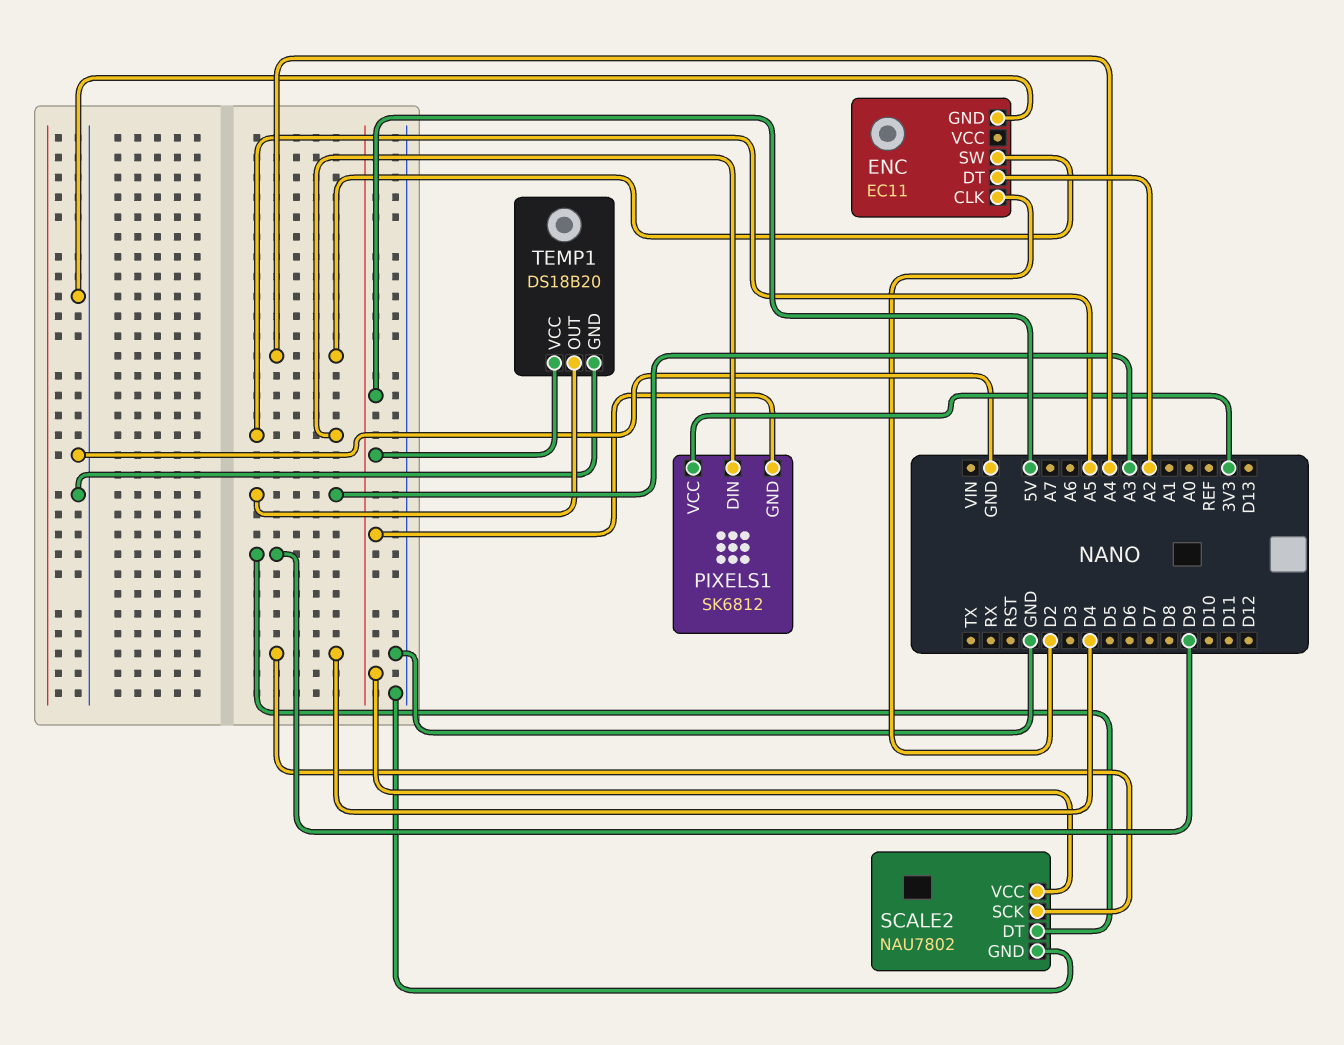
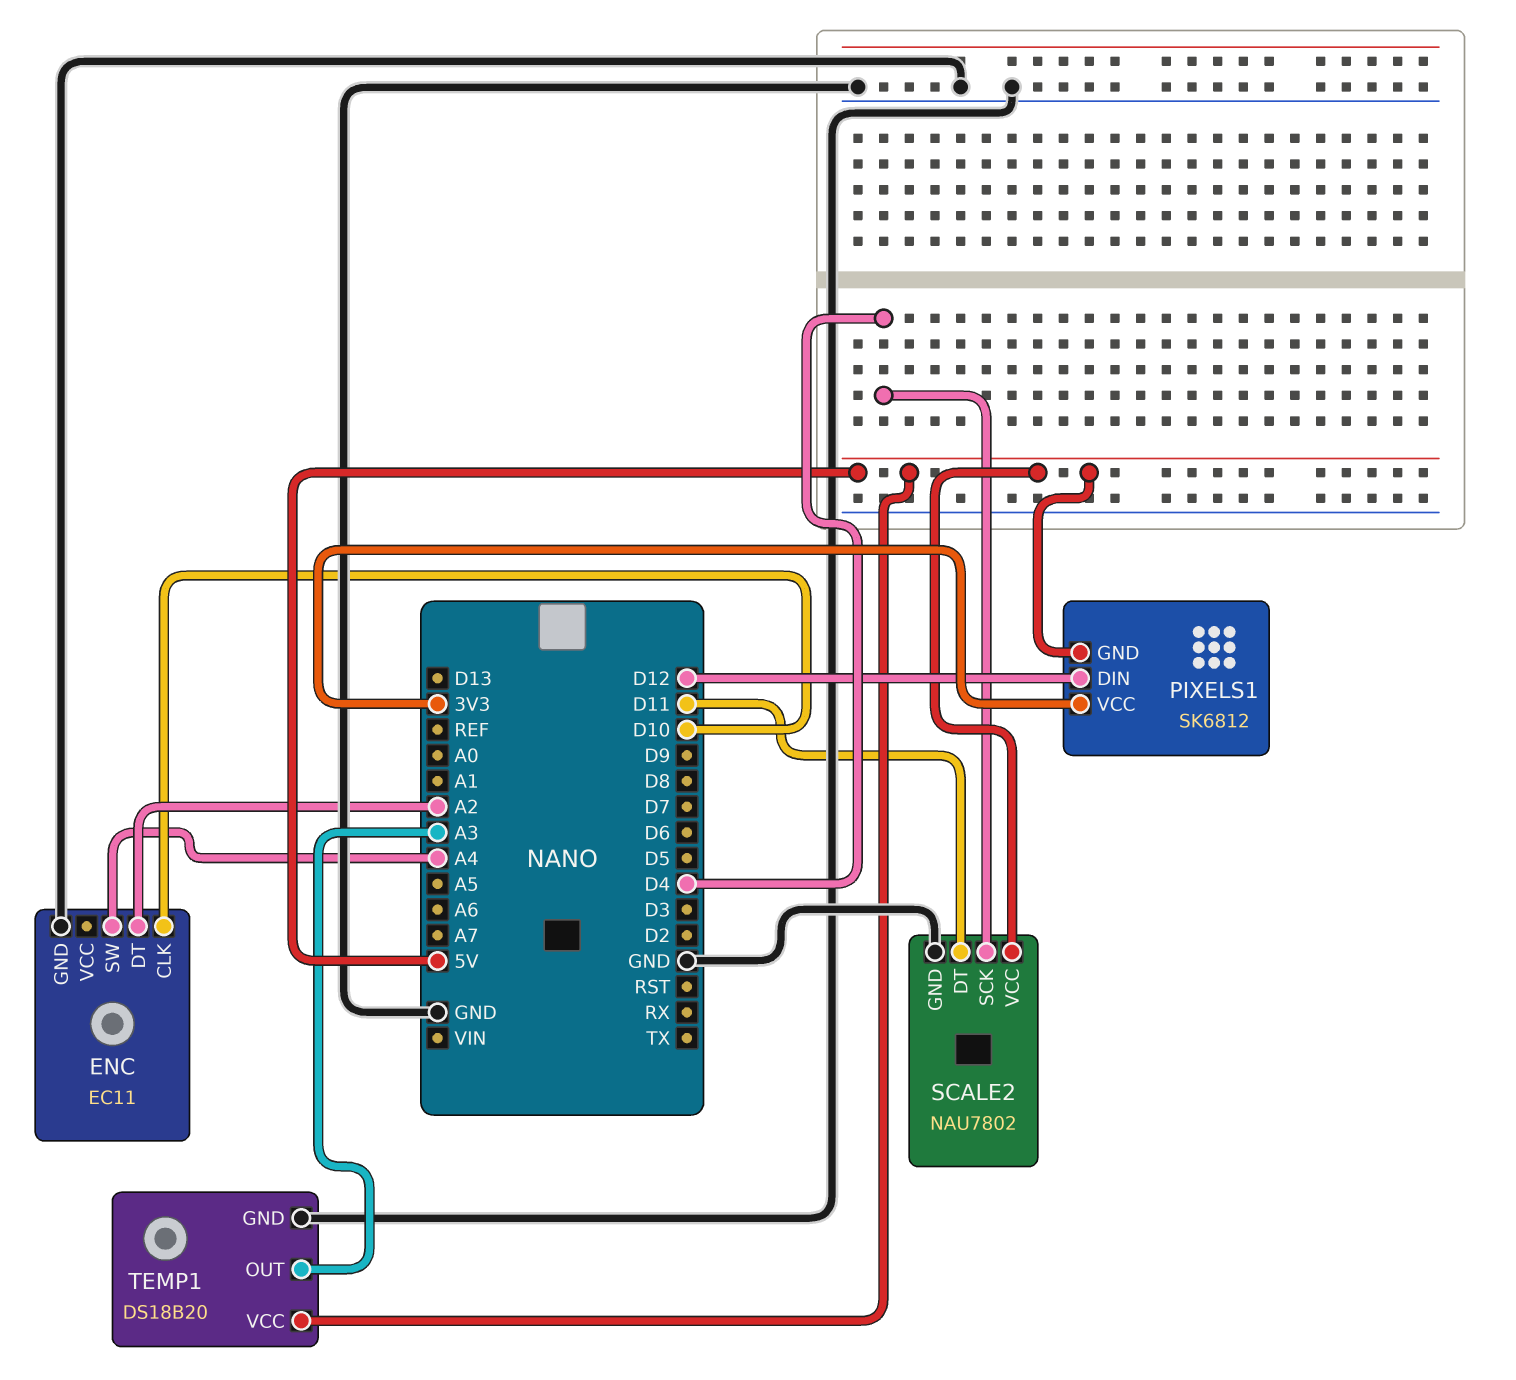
ENC pin CLK: D2 -> D10
PIXELS1 pin DIN: A5 -> D12
SCALE2 pin DT: D9 -> D11

